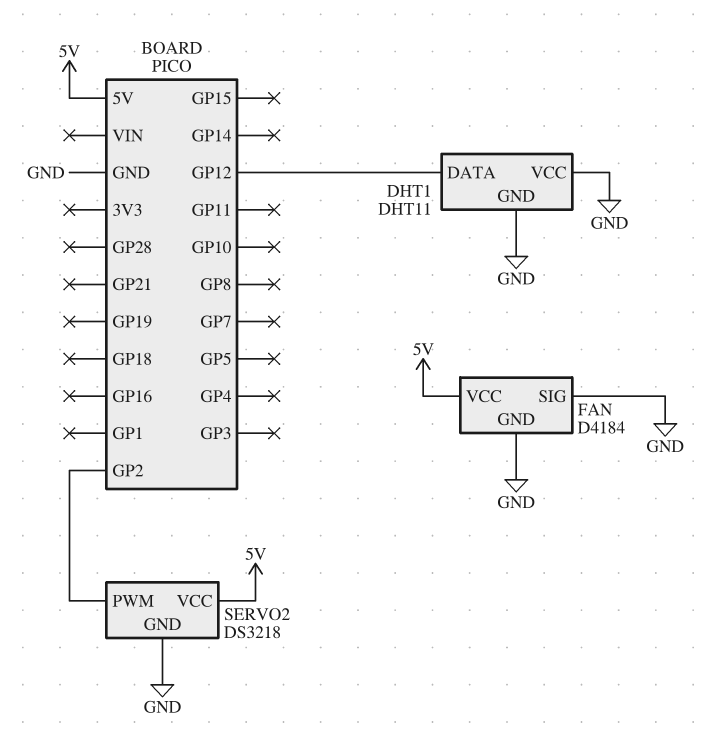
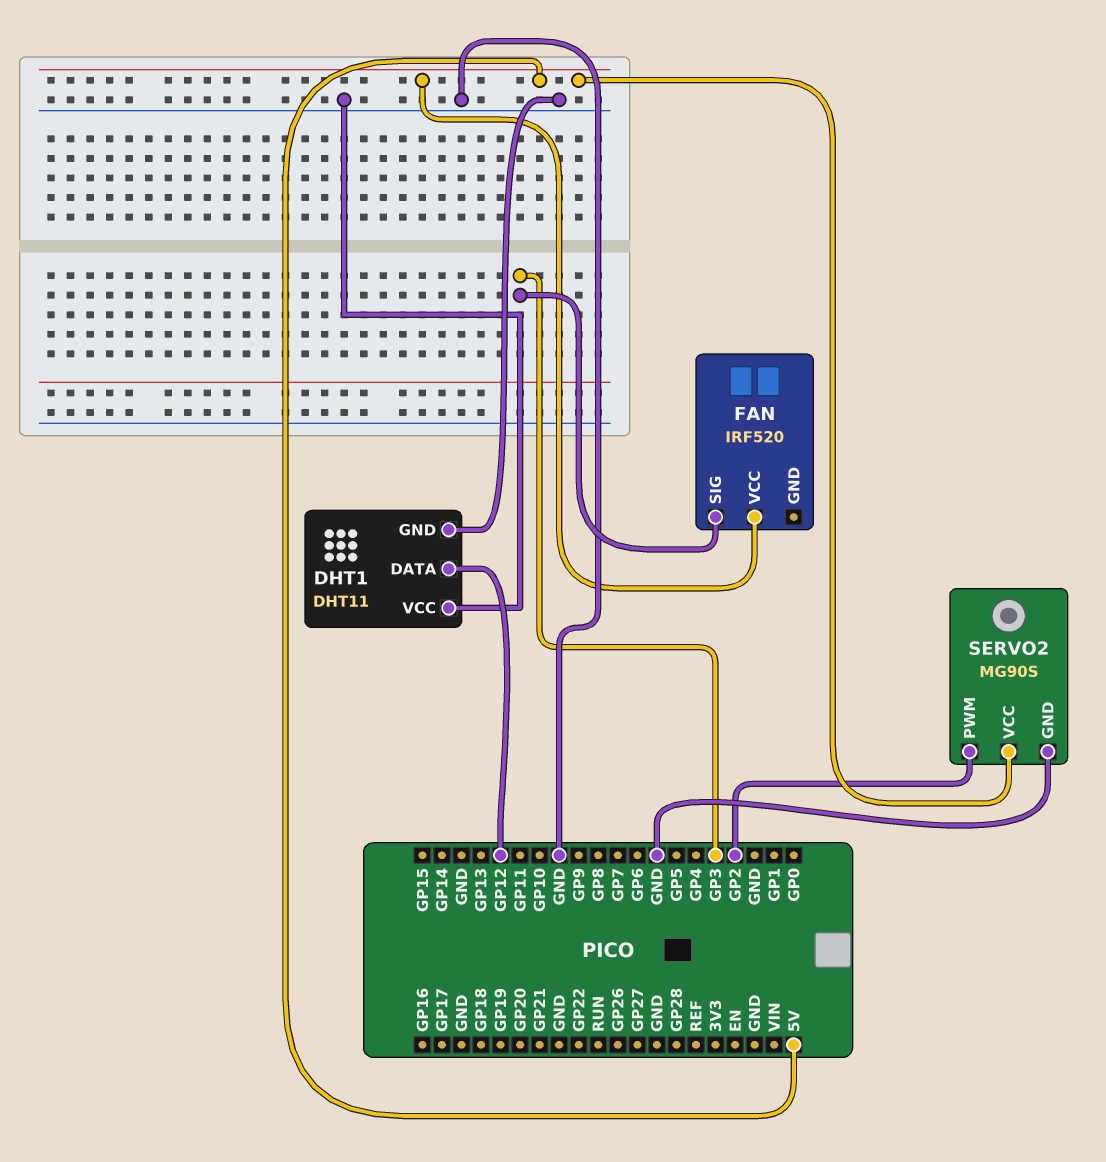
FAN: D4184 -> IRF520
FAN pin GND: GND -> none
FAN pin SIG: GND -> GP3
SERVO2: DS3218 -> MG90S

